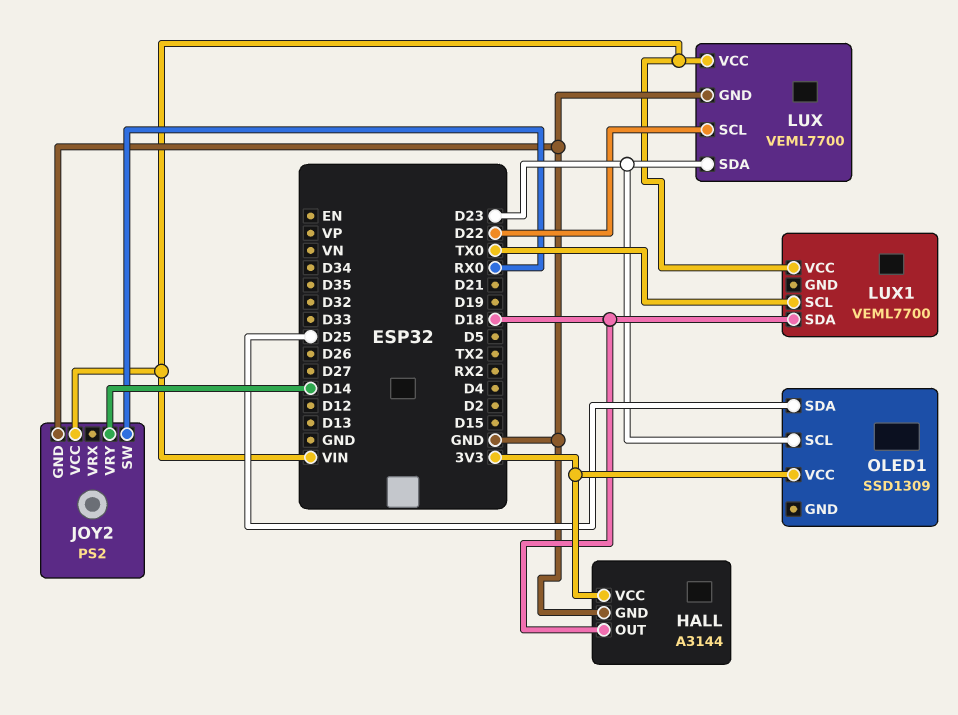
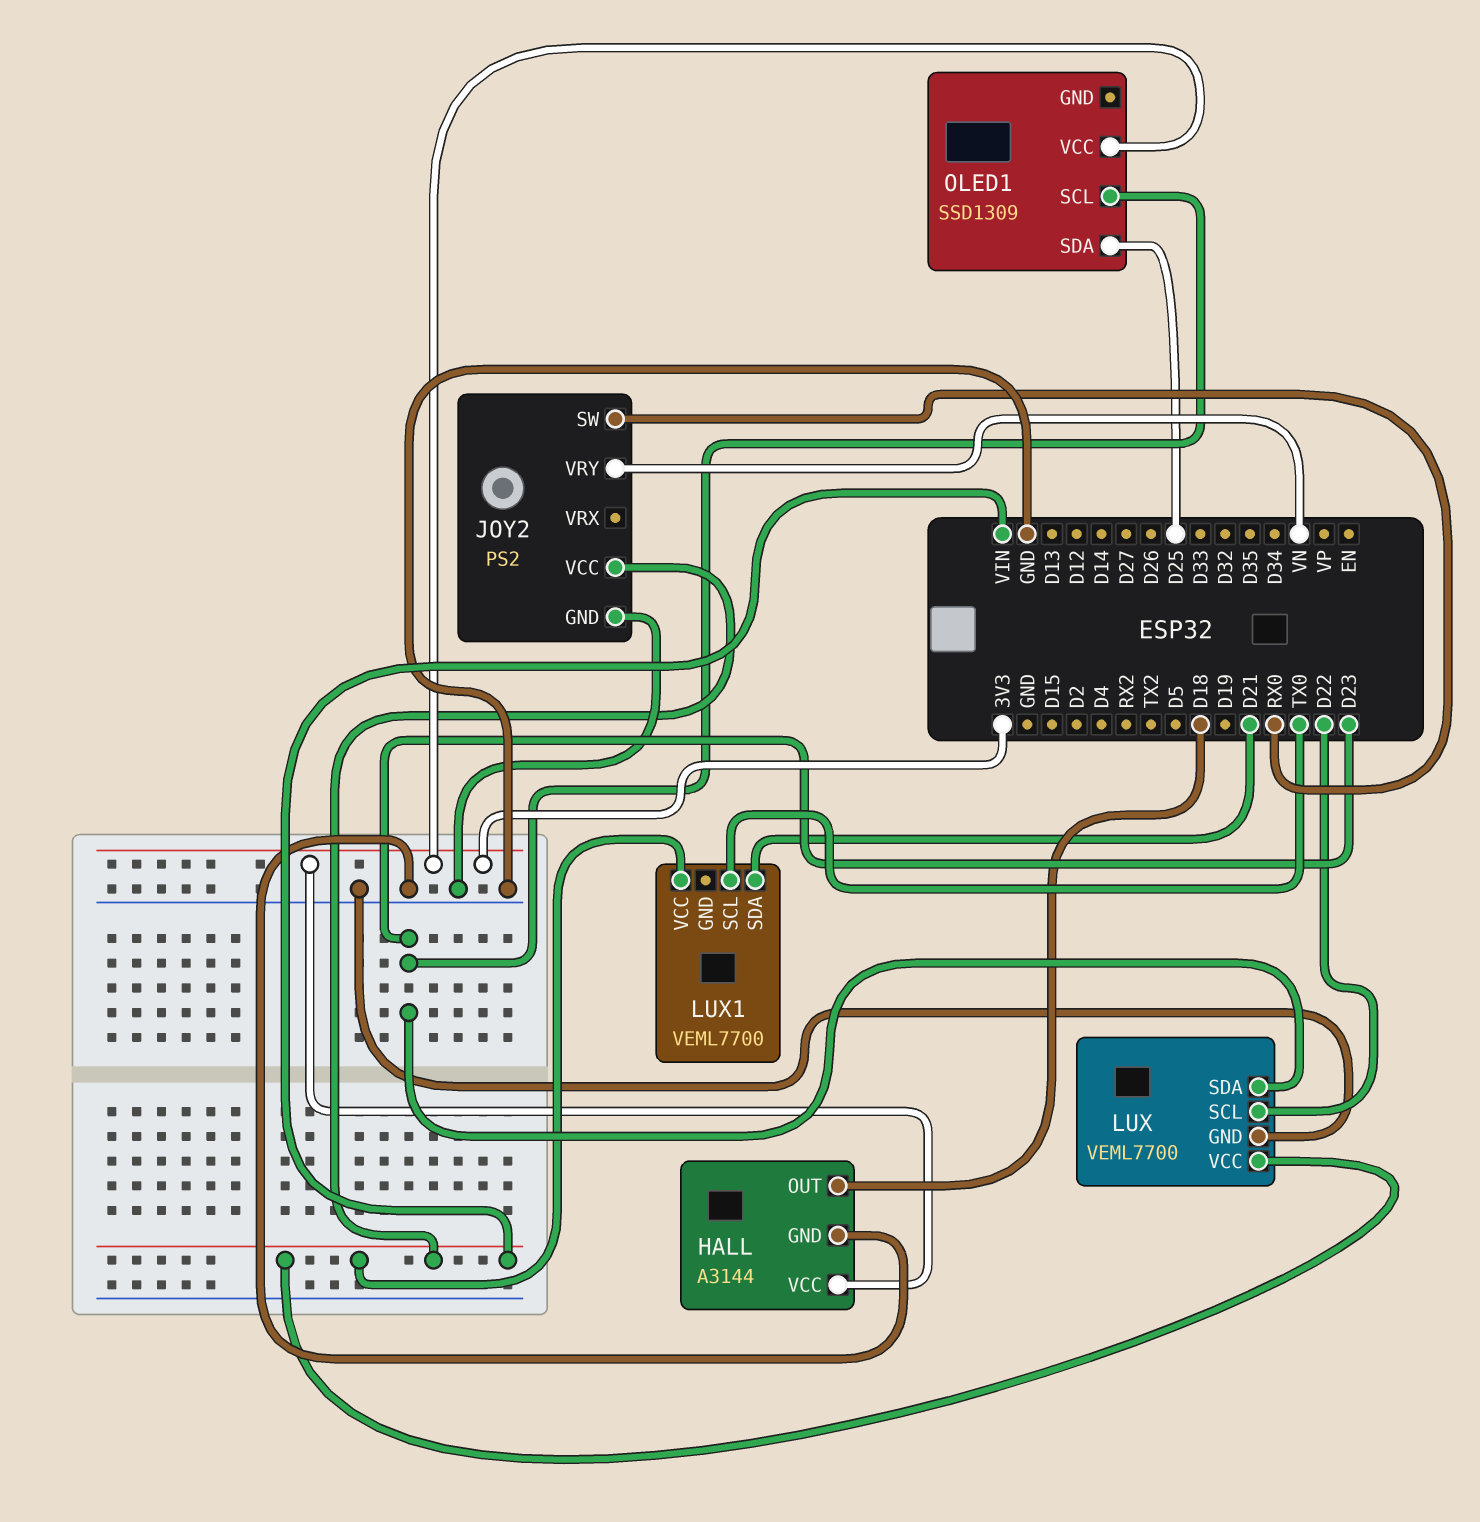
JOY2 pin VRY: D14 -> VN
LUX1 pin SDA: D18 -> D21

